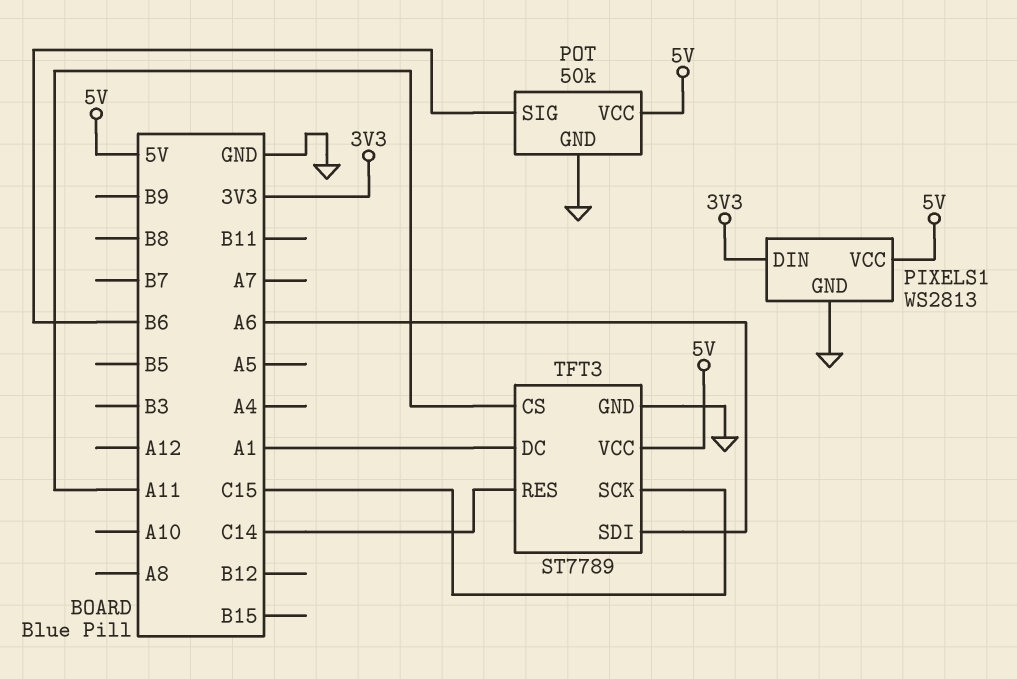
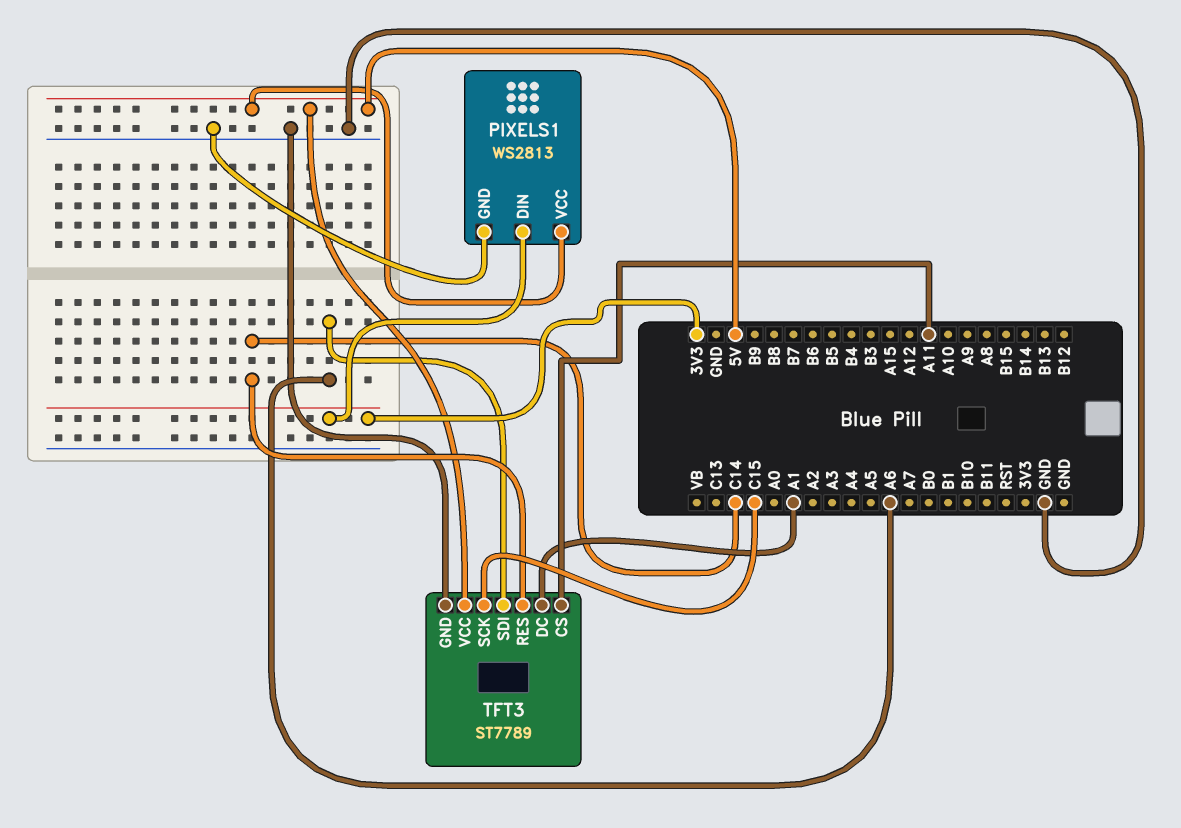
POT: 50k -> none
POT pin GND: GND -> none
POT pin SIG: B6 -> none
POT pin VCC: 5V -> none

